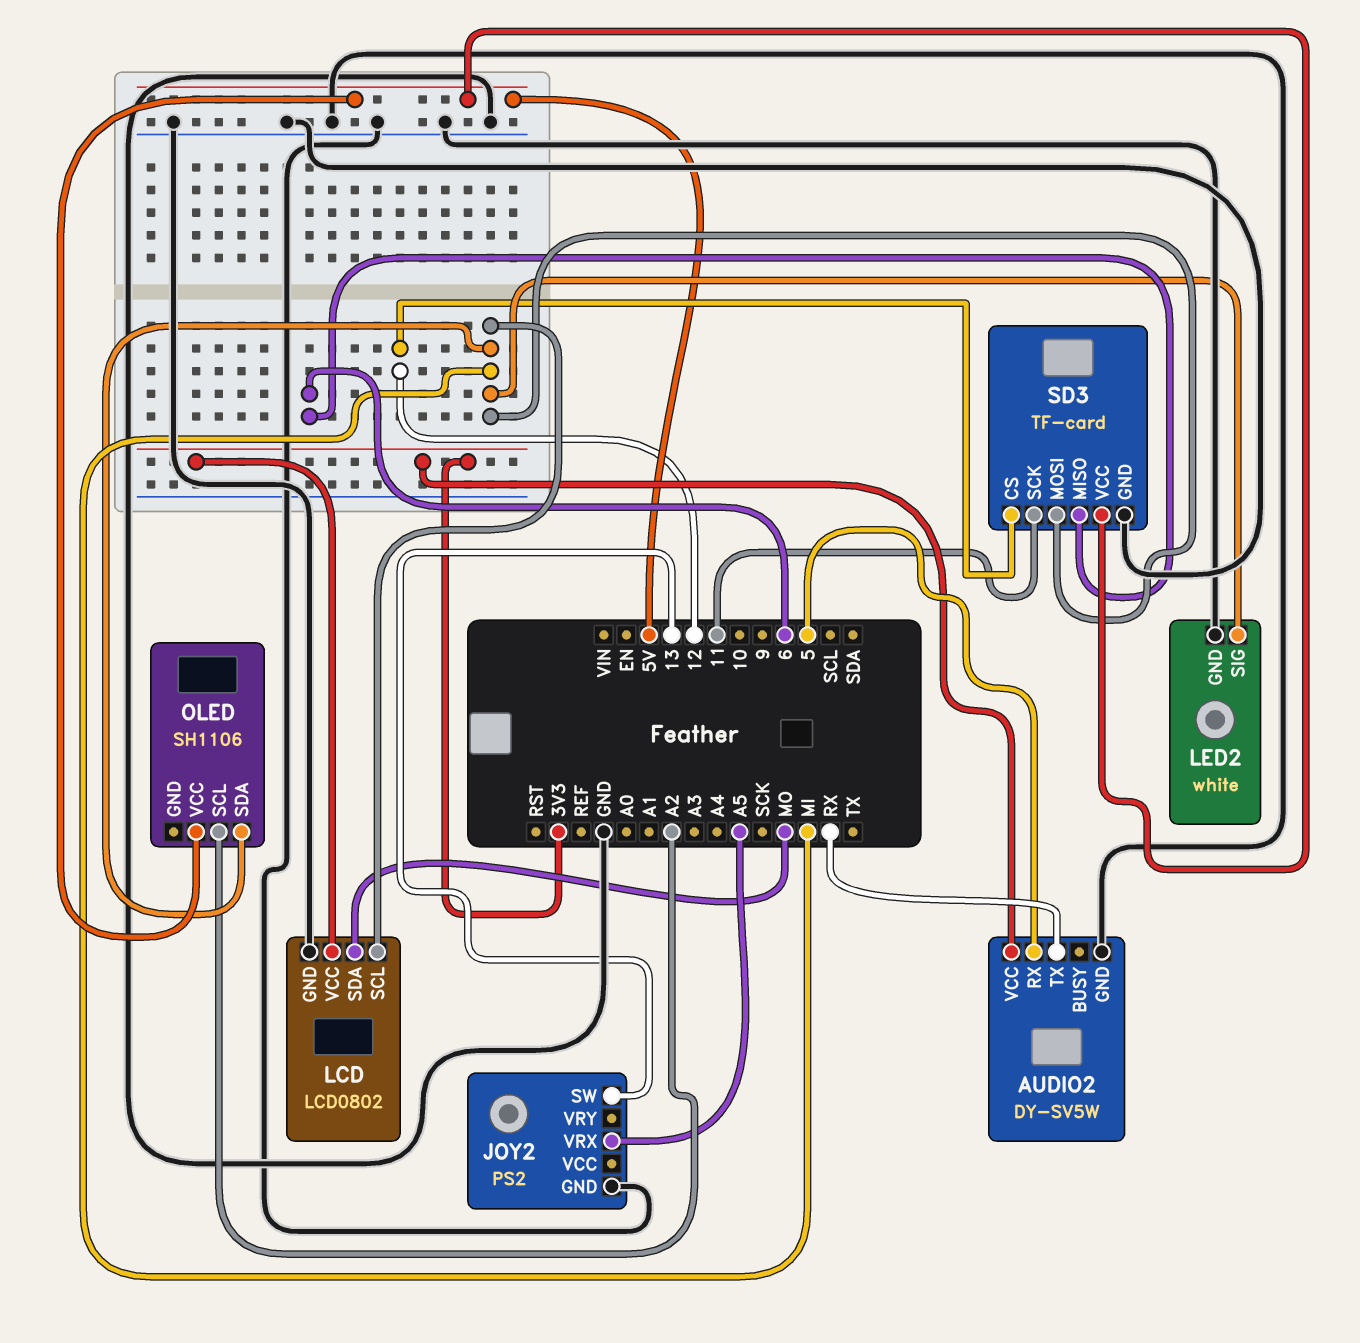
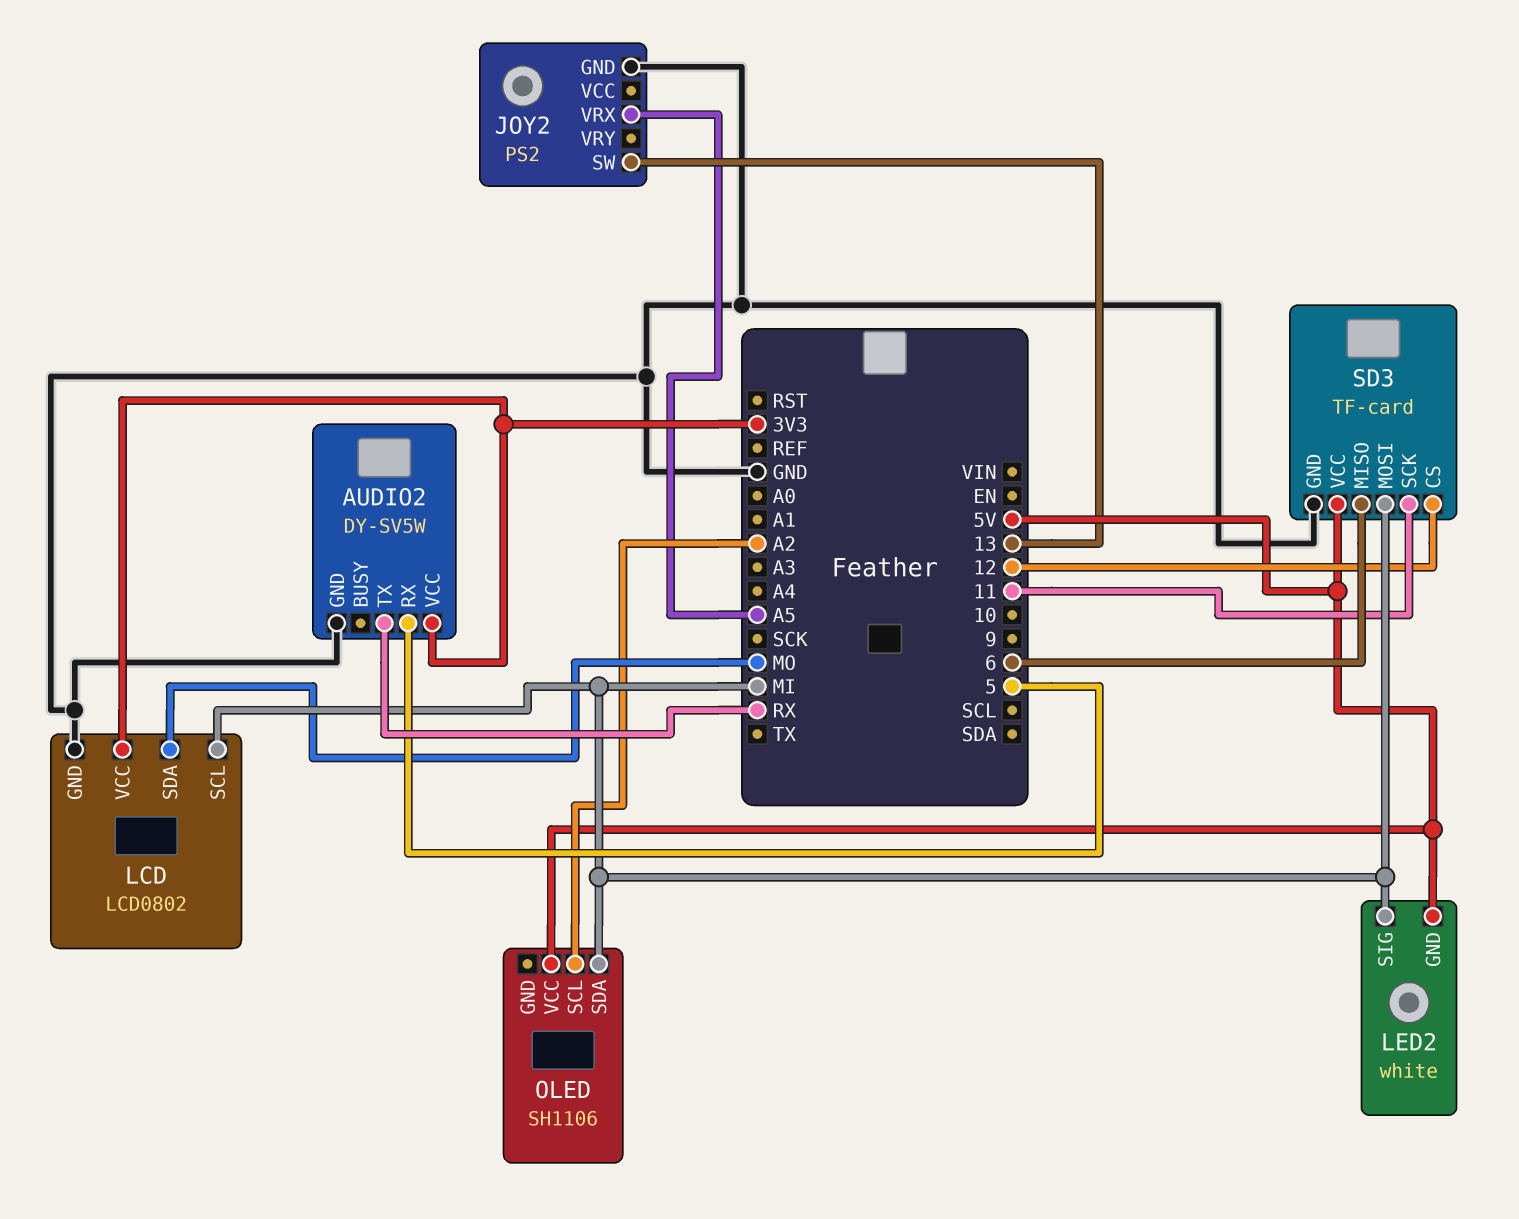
LED2 pin GND: GND -> 5V

